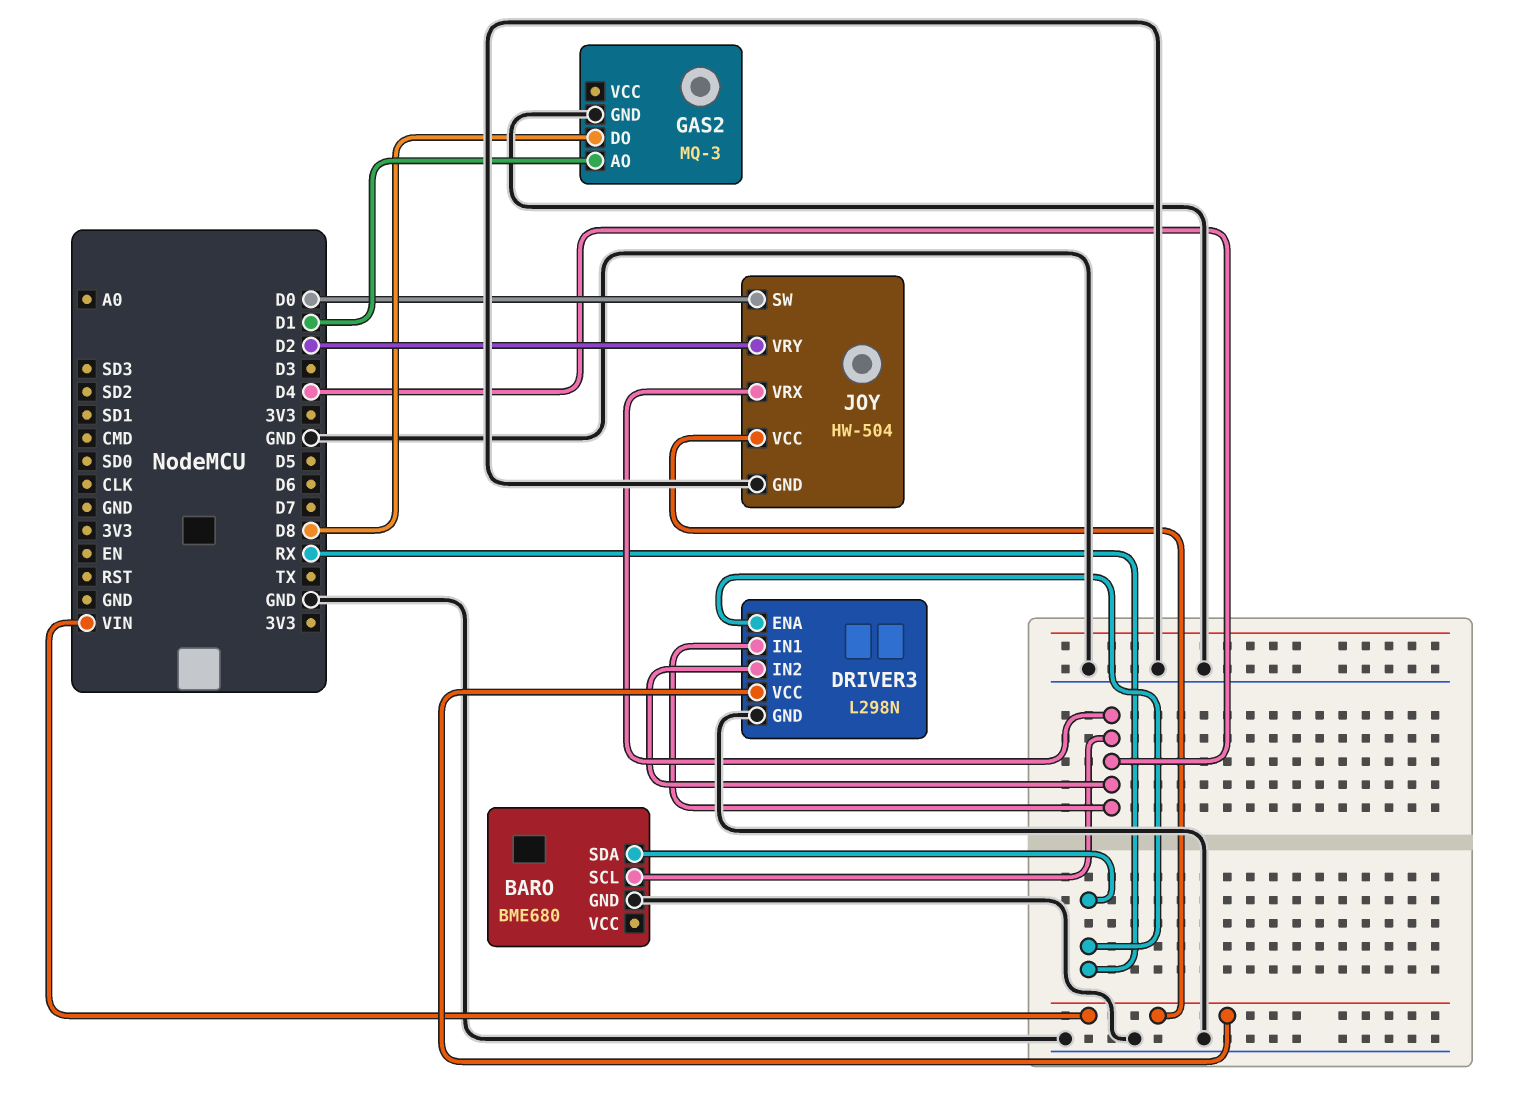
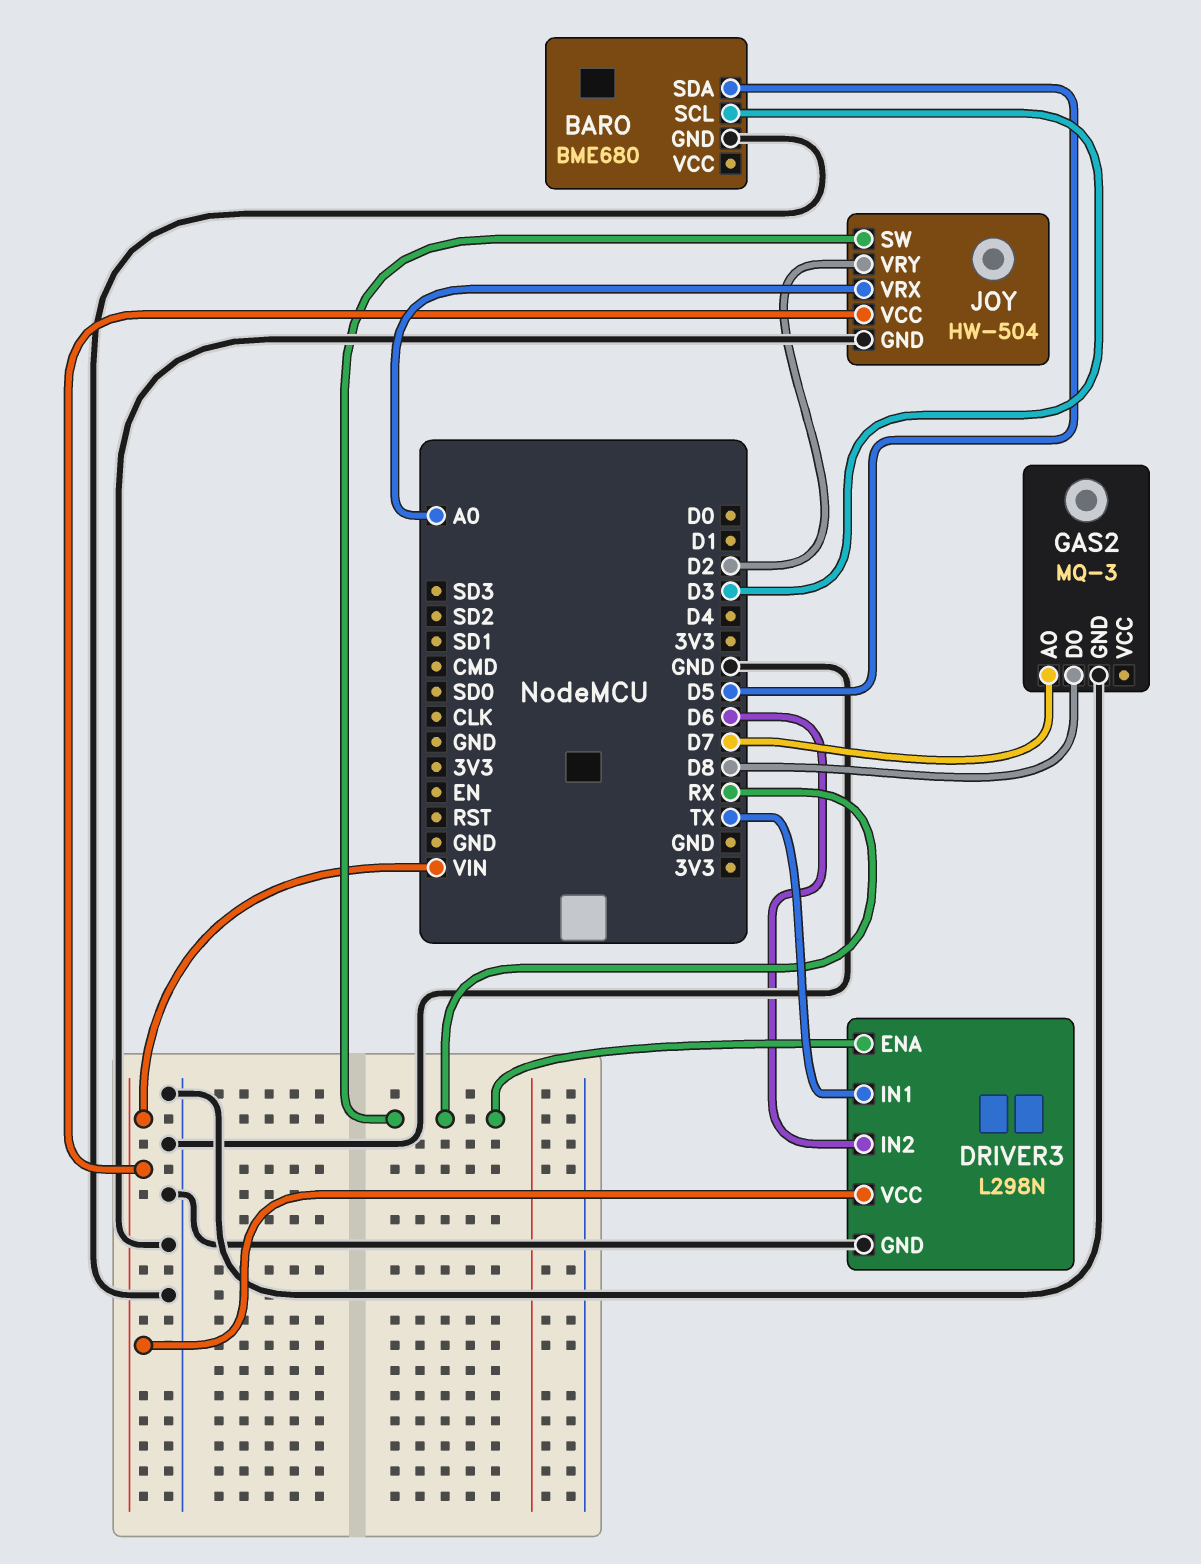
BARO pin SCL: D4 -> D3
BARO pin SDA: RX -> D5
DRIVER3 pin IN1: D4 -> TX
DRIVER3 pin IN2: D4 -> D6
GAS2 pin AO: D1 -> D7
JOY pin SW: D0 -> RX
JOY pin VRX: D4 -> A0

